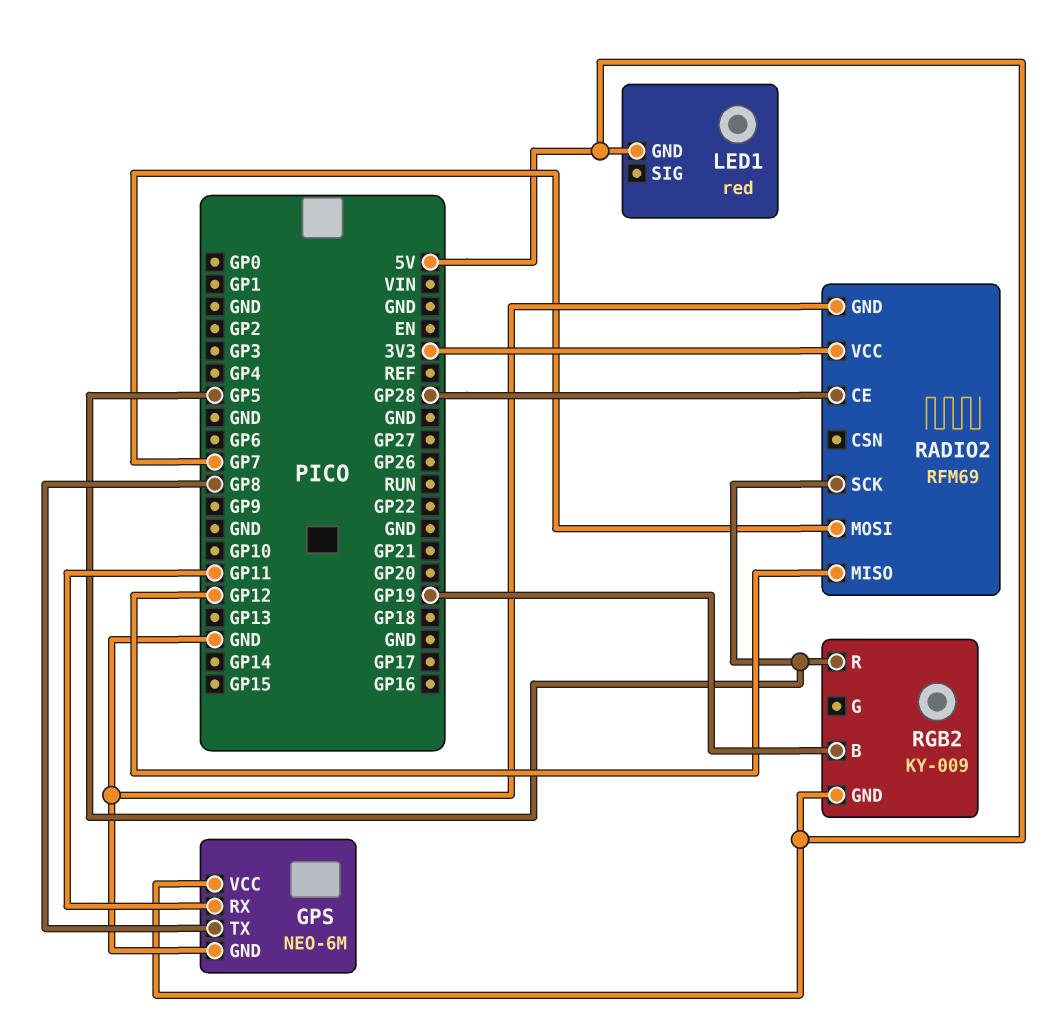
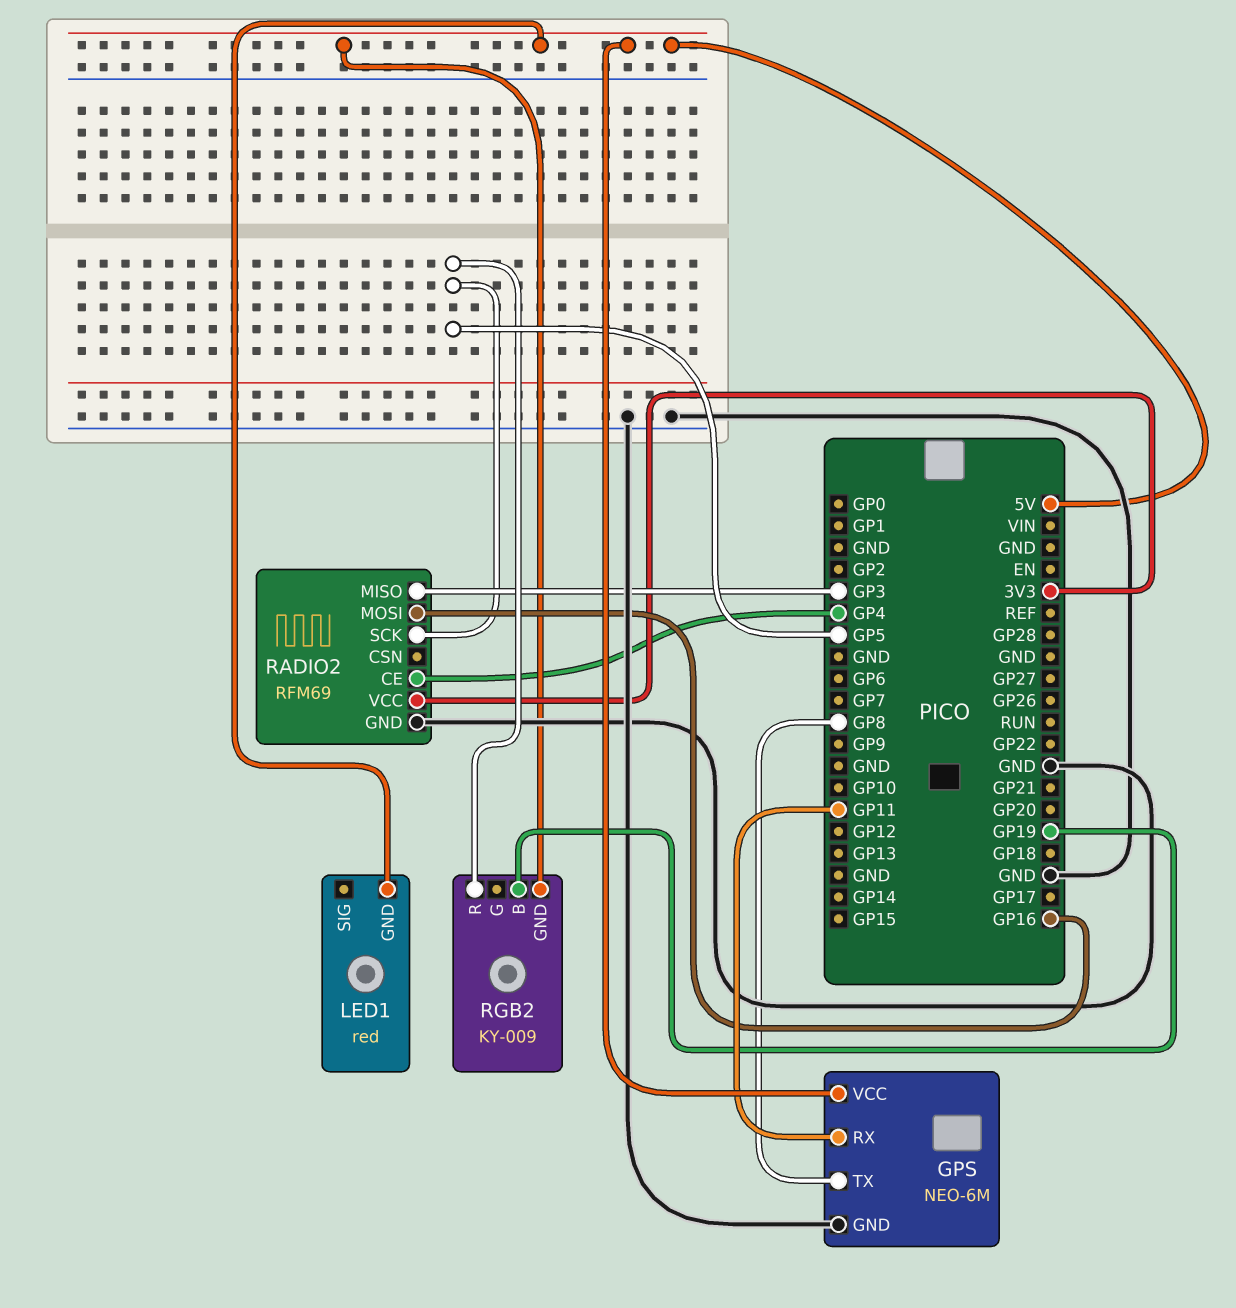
RADIO2 pin CE: GP28 -> GP4
RADIO2 pin MISO: GP12 -> GP3
RADIO2 pin MOSI: GP7 -> GP16

